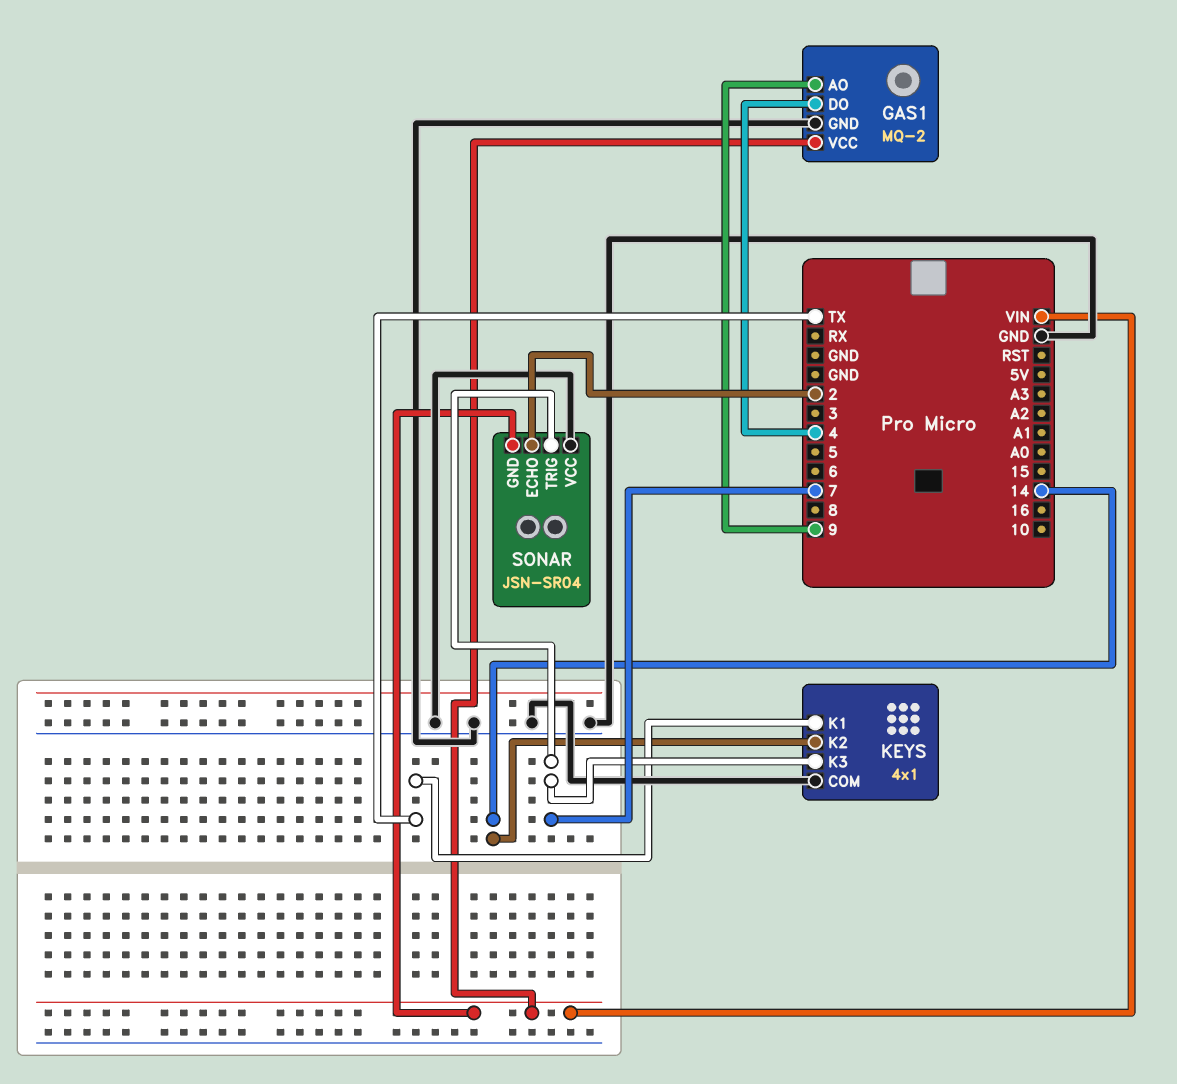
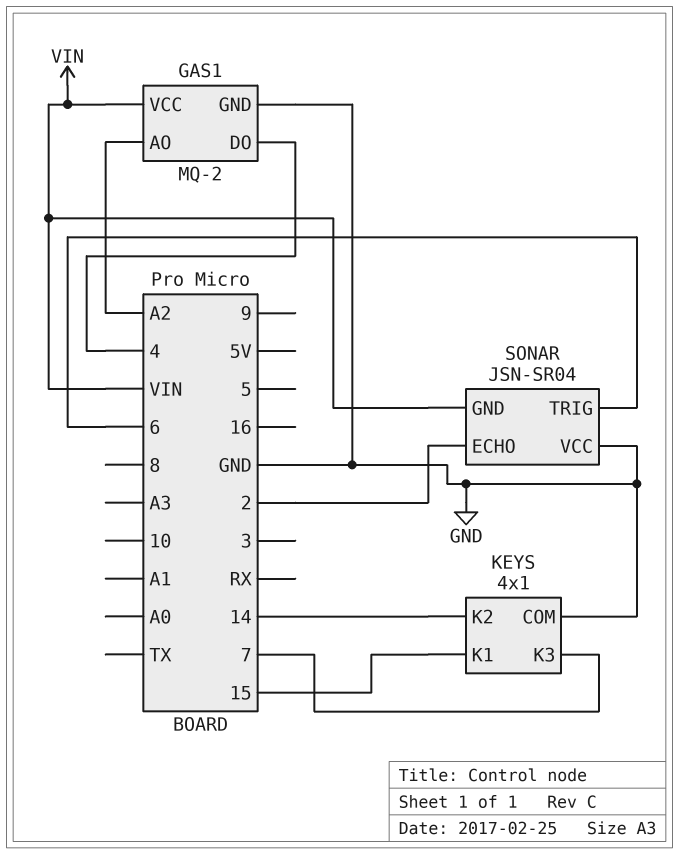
GAS1 pin AO: 9 -> A2
KEYS pin K1: TX -> 15
SONAR pin TRIG: 7 -> 6

